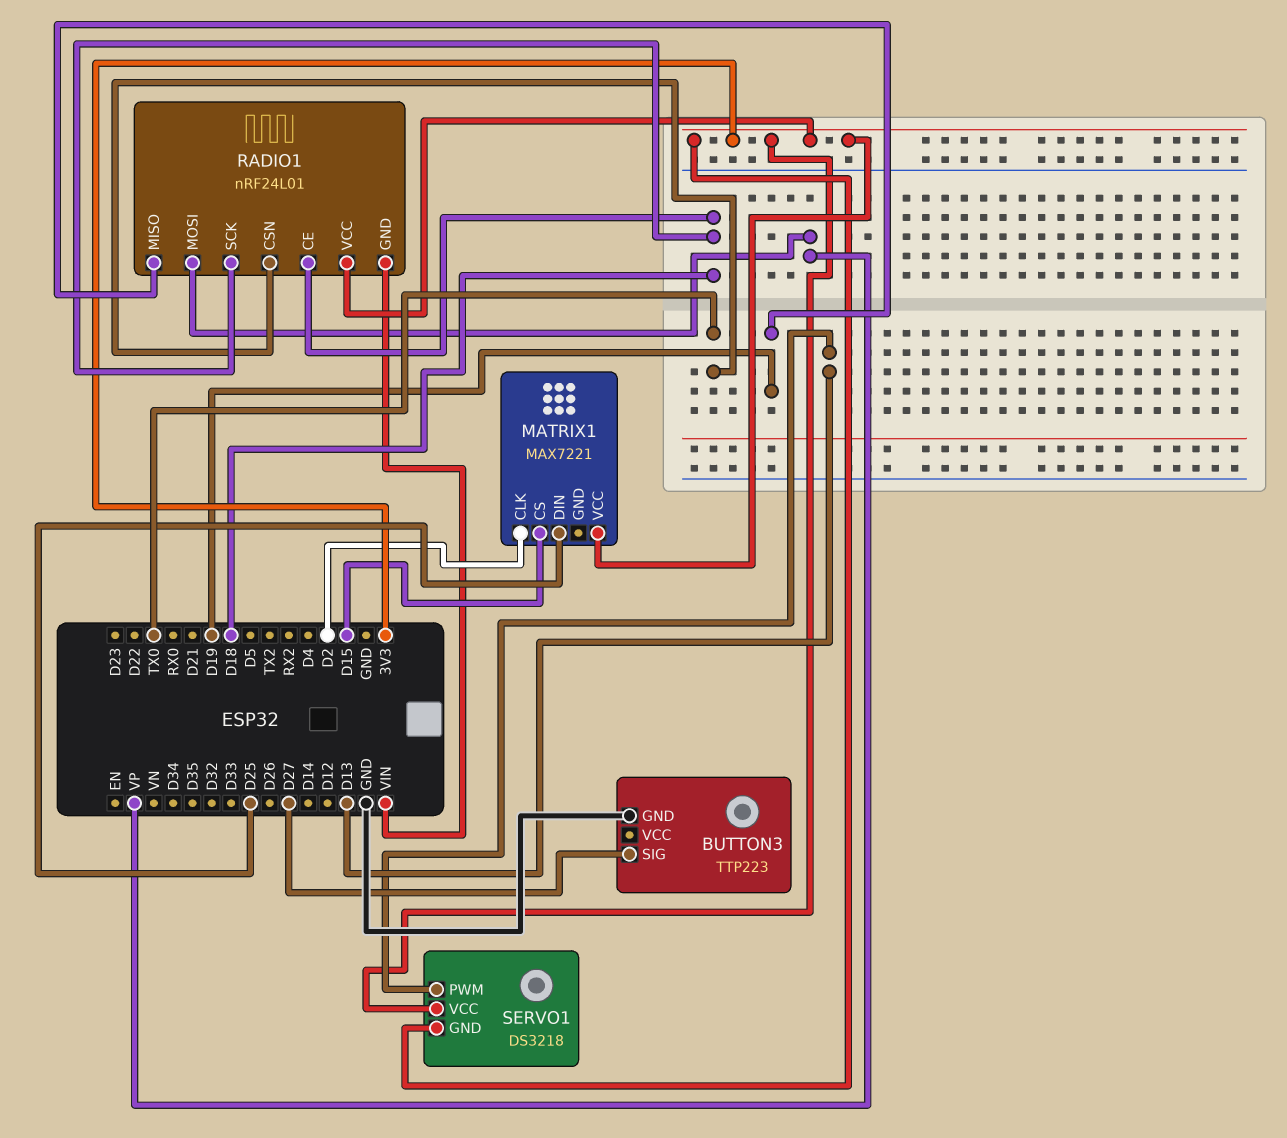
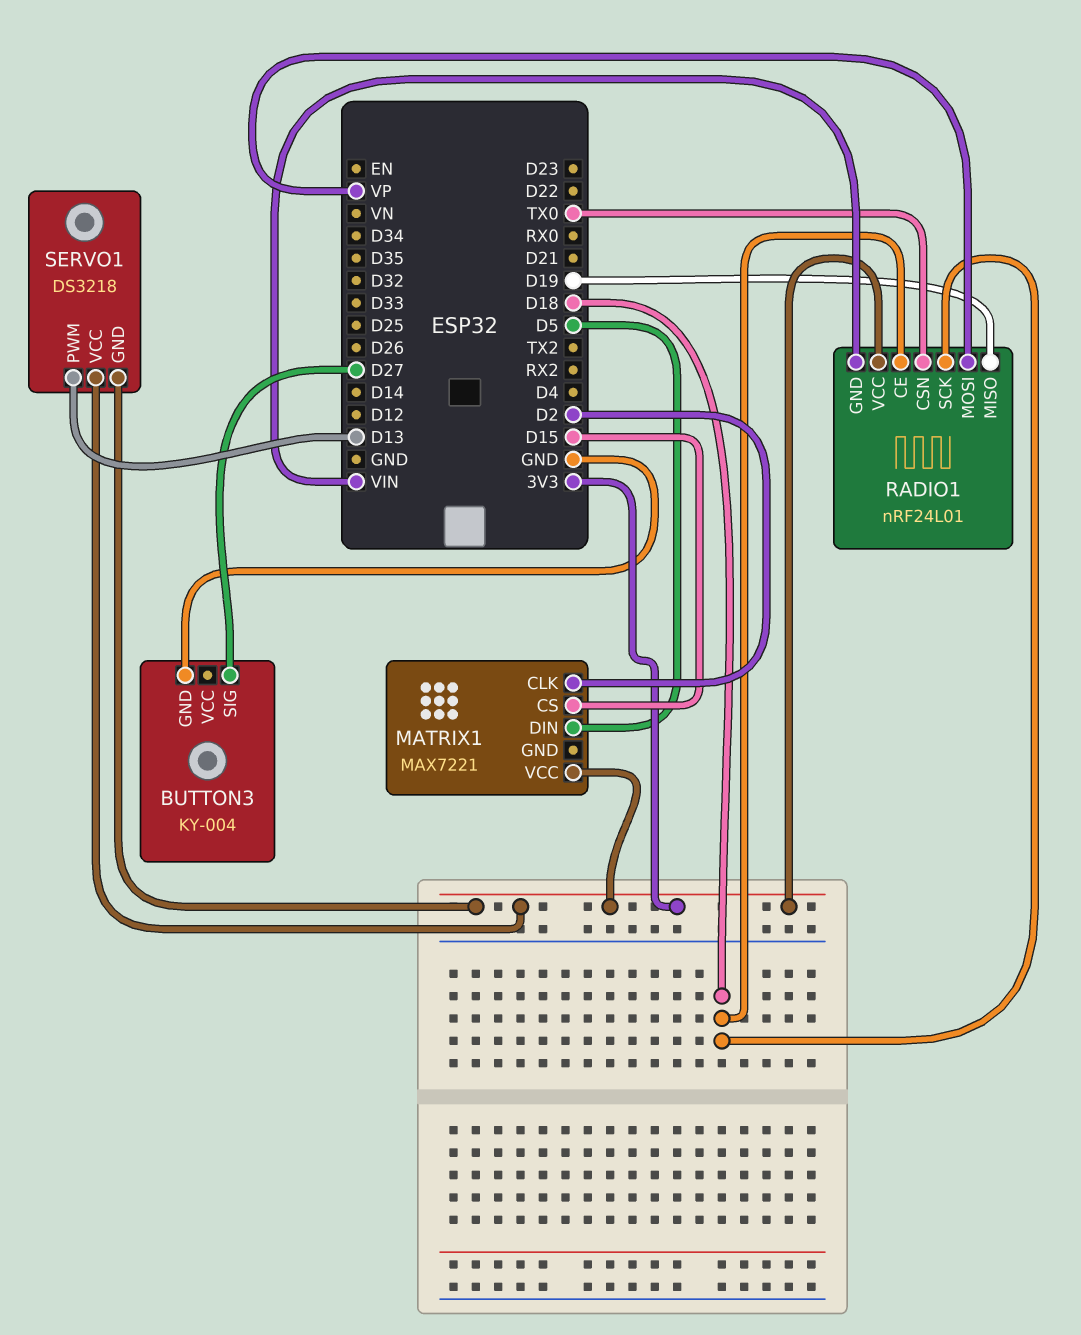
BUTTON3: TTP223 -> KY-004
MATRIX1 pin DIN: D25 -> D5

